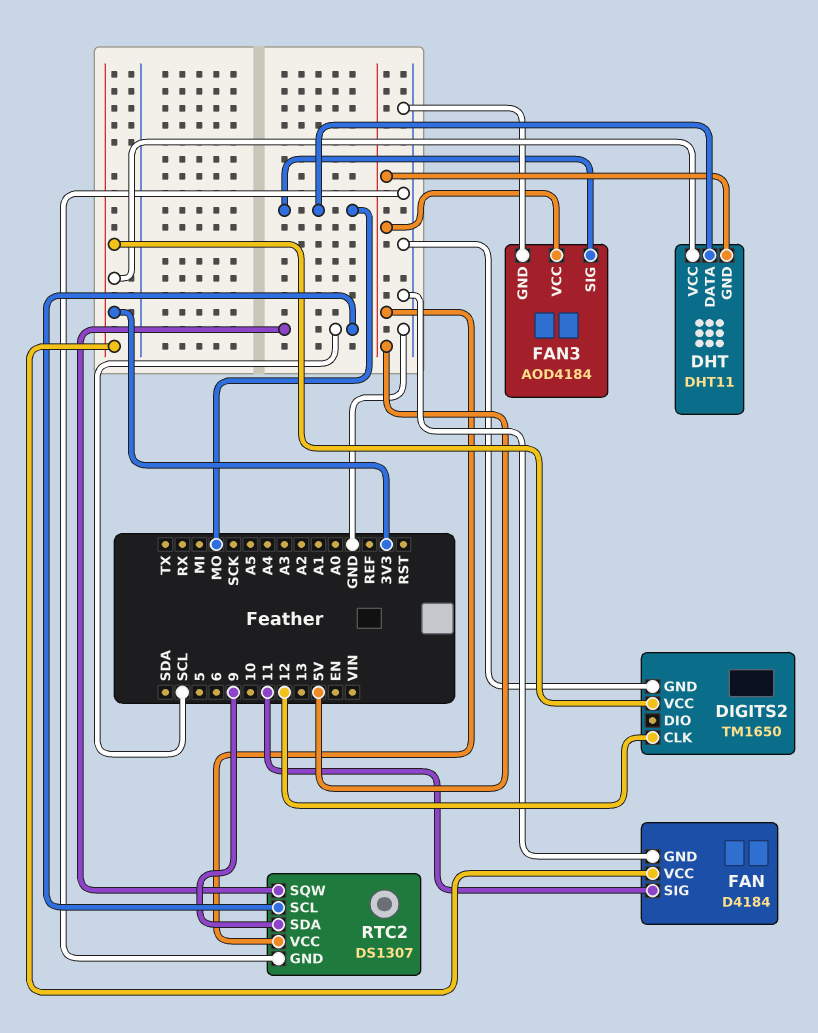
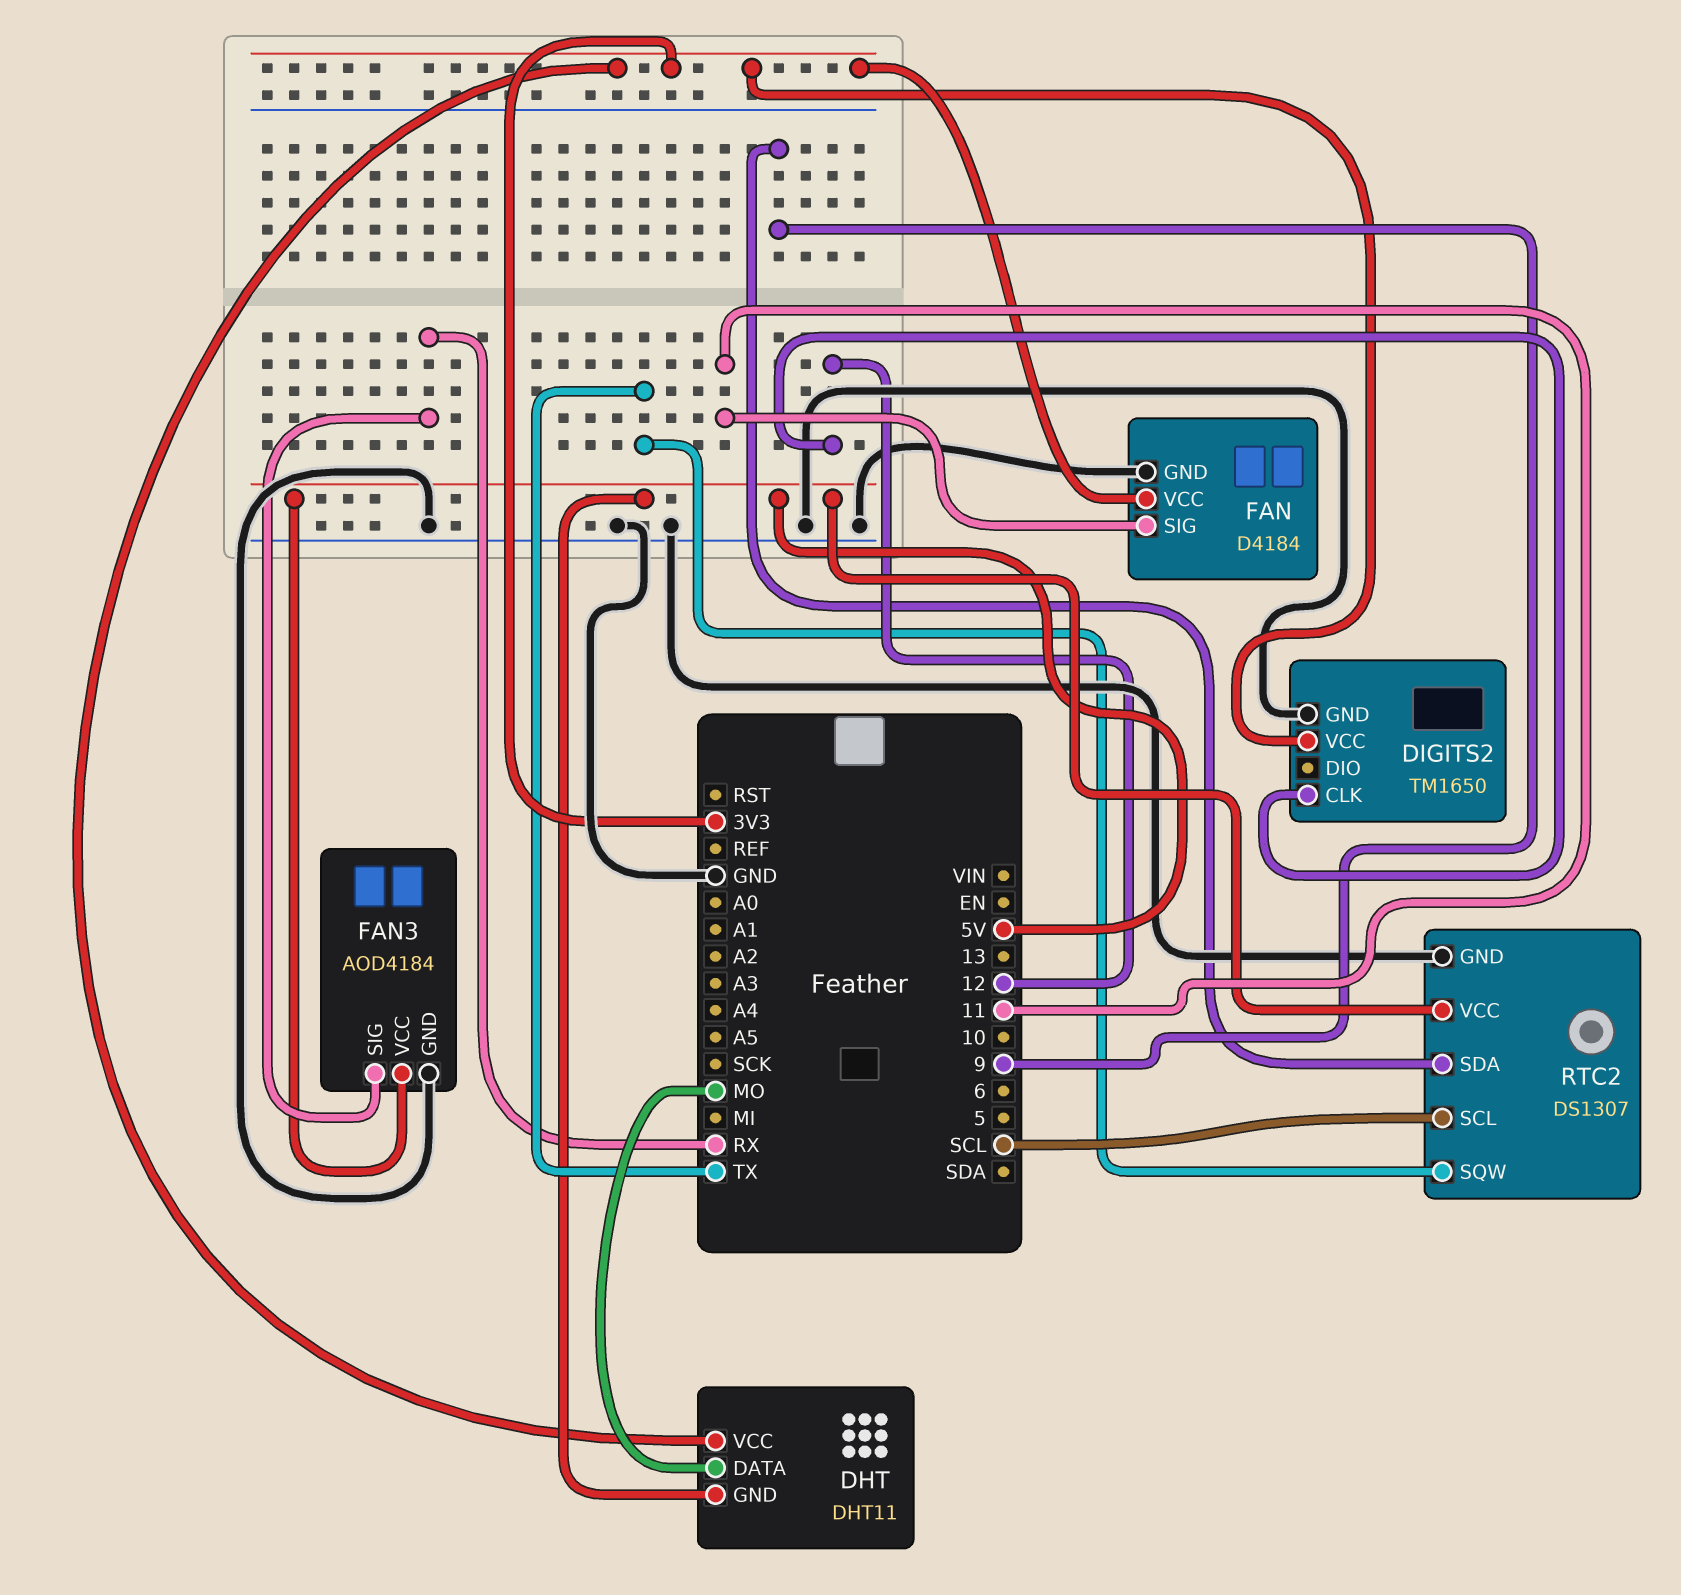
FAN3 pin SIG: MO -> RX
RTC2 pin SQW: SCL -> TX

